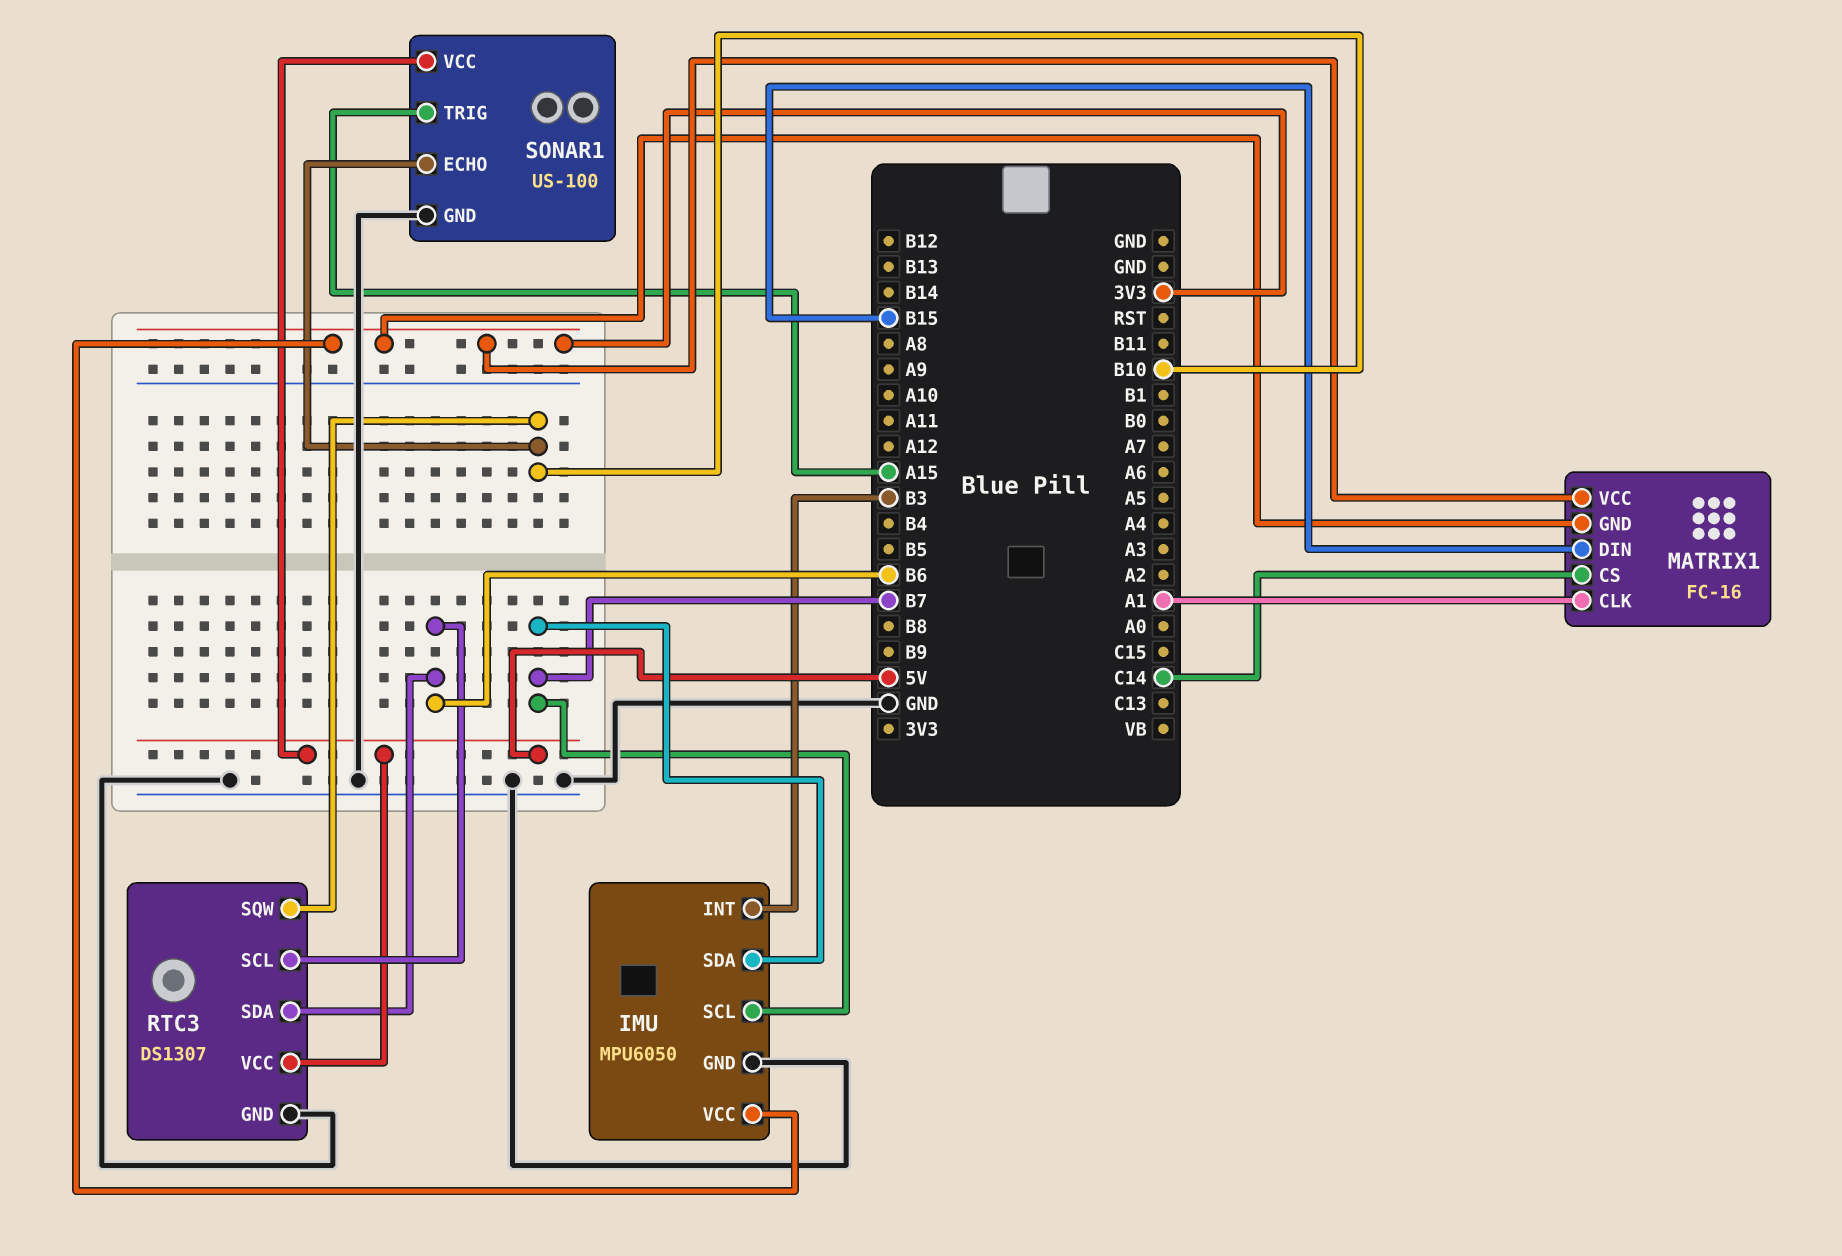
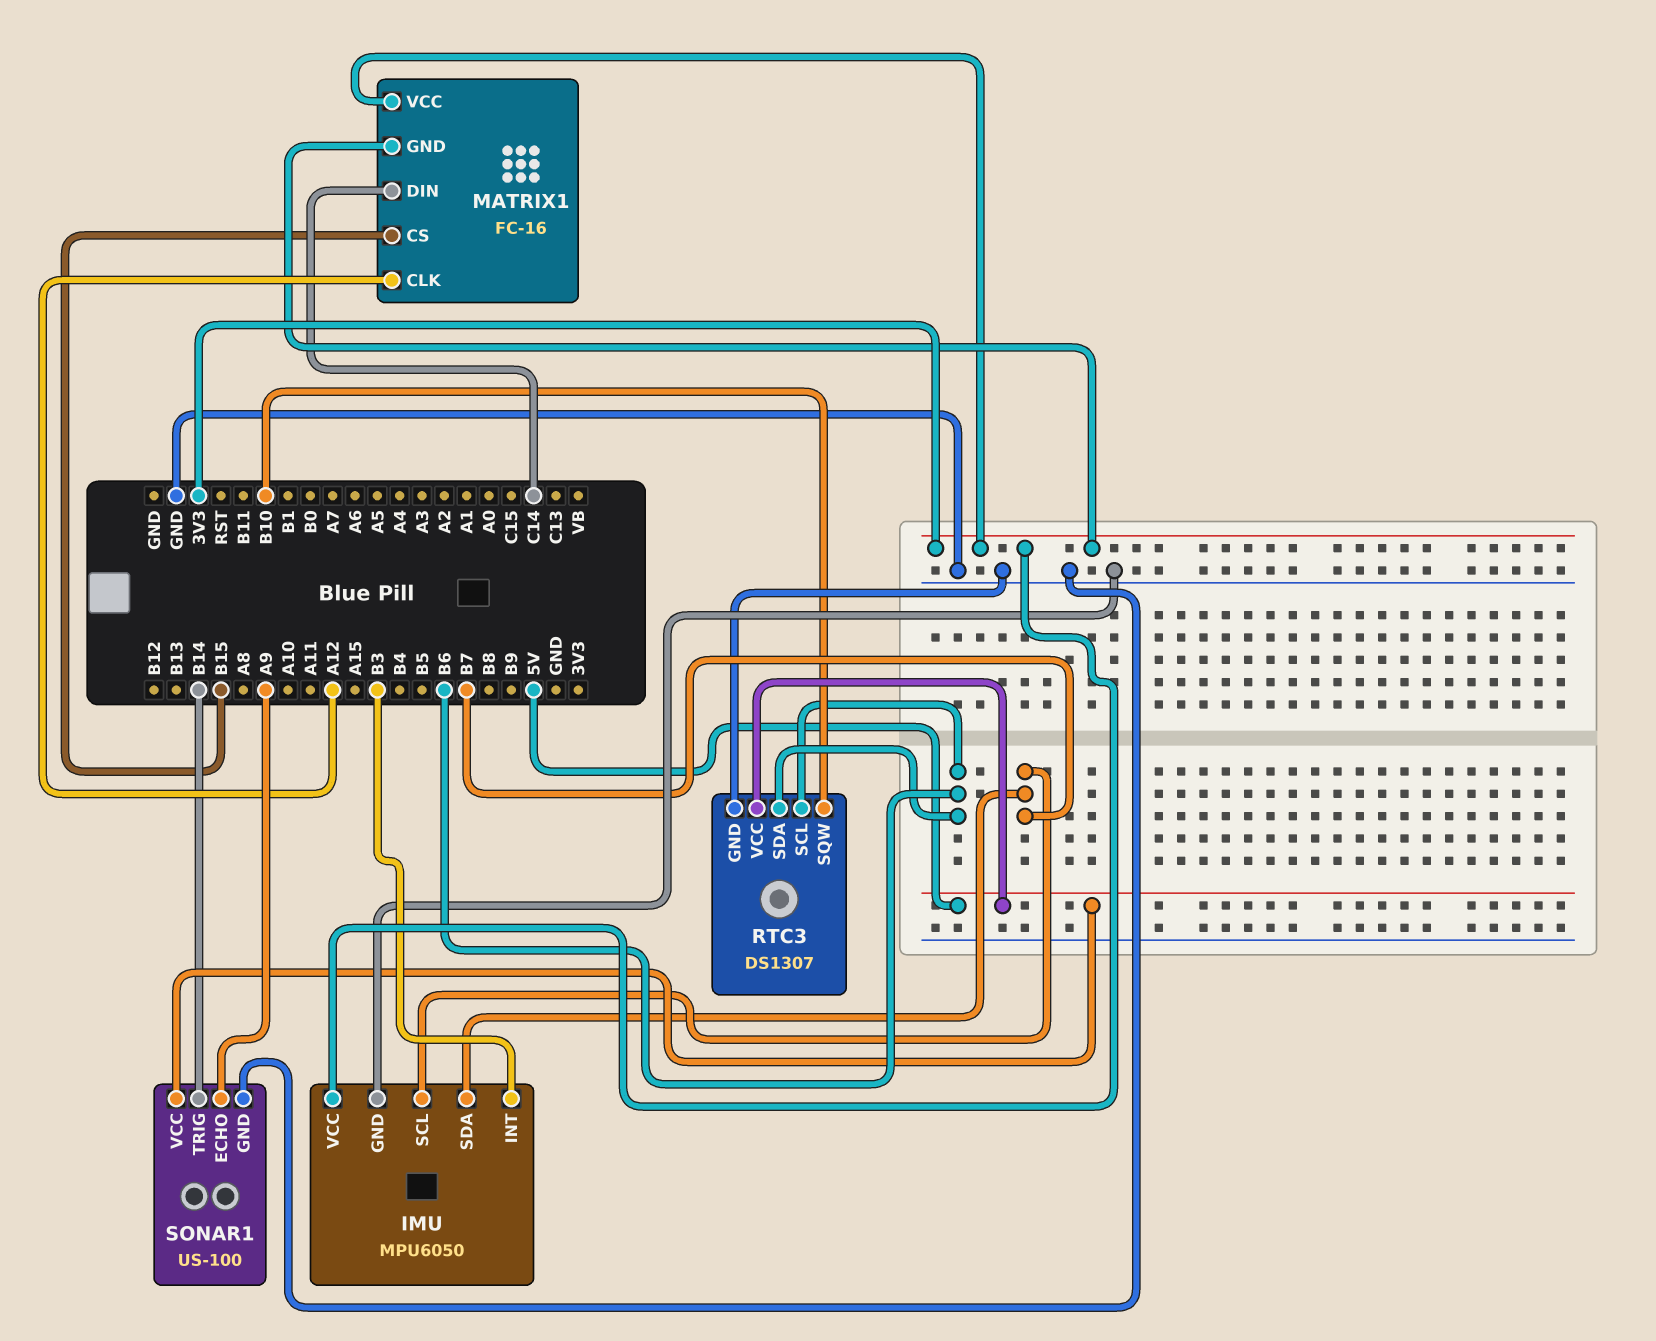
MATRIX1 pin CLK: A1 -> A12
MATRIX1 pin CS: C14 -> B15
MATRIX1 pin DIN: B15 -> C14
SONAR1 pin ECHO: B10 -> A9
SONAR1 pin TRIG: A15 -> B14

